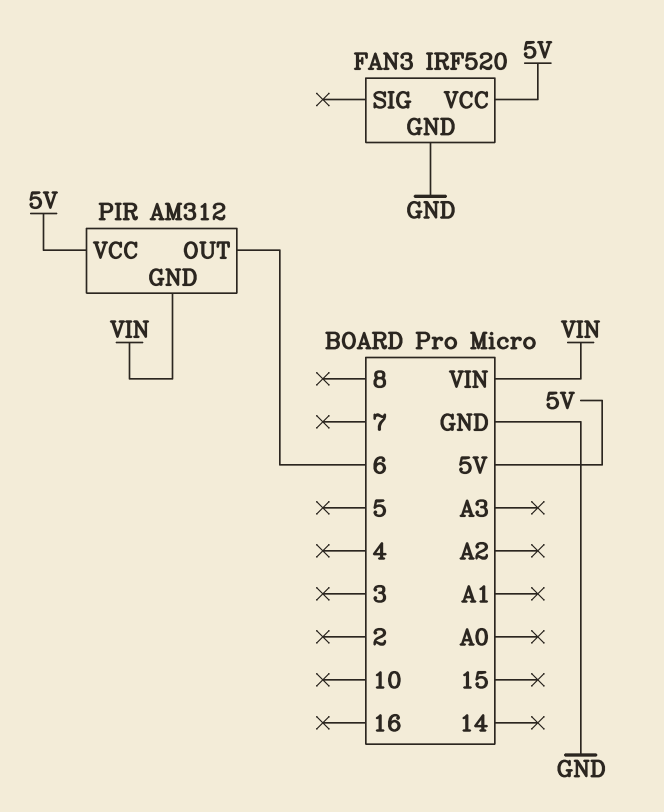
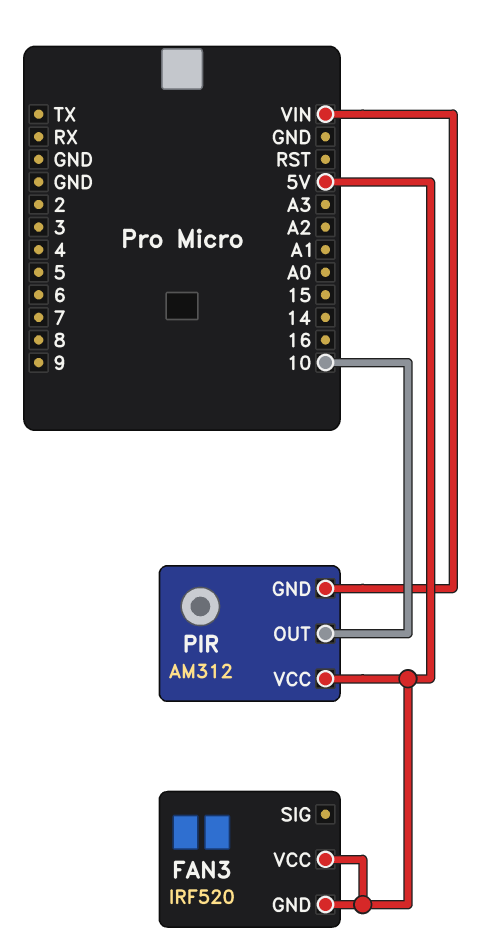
FAN3 pin GND: GND -> 5V
PIR pin OUT: 6 -> 10

